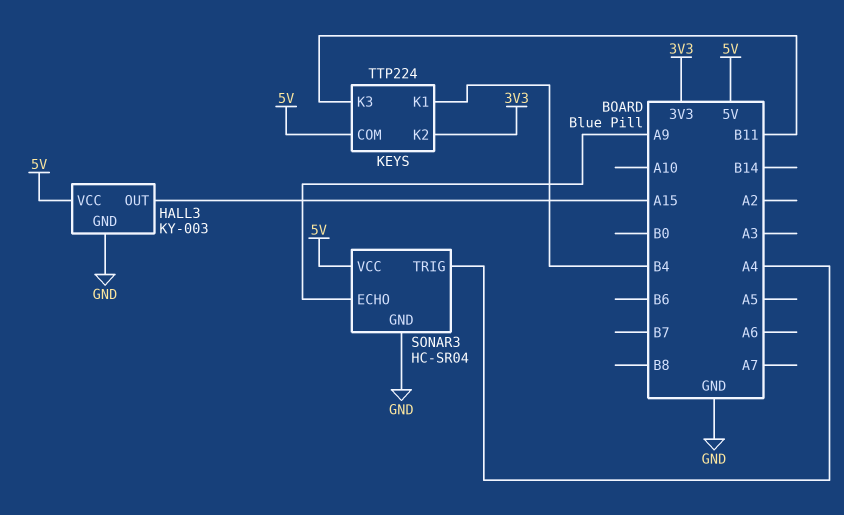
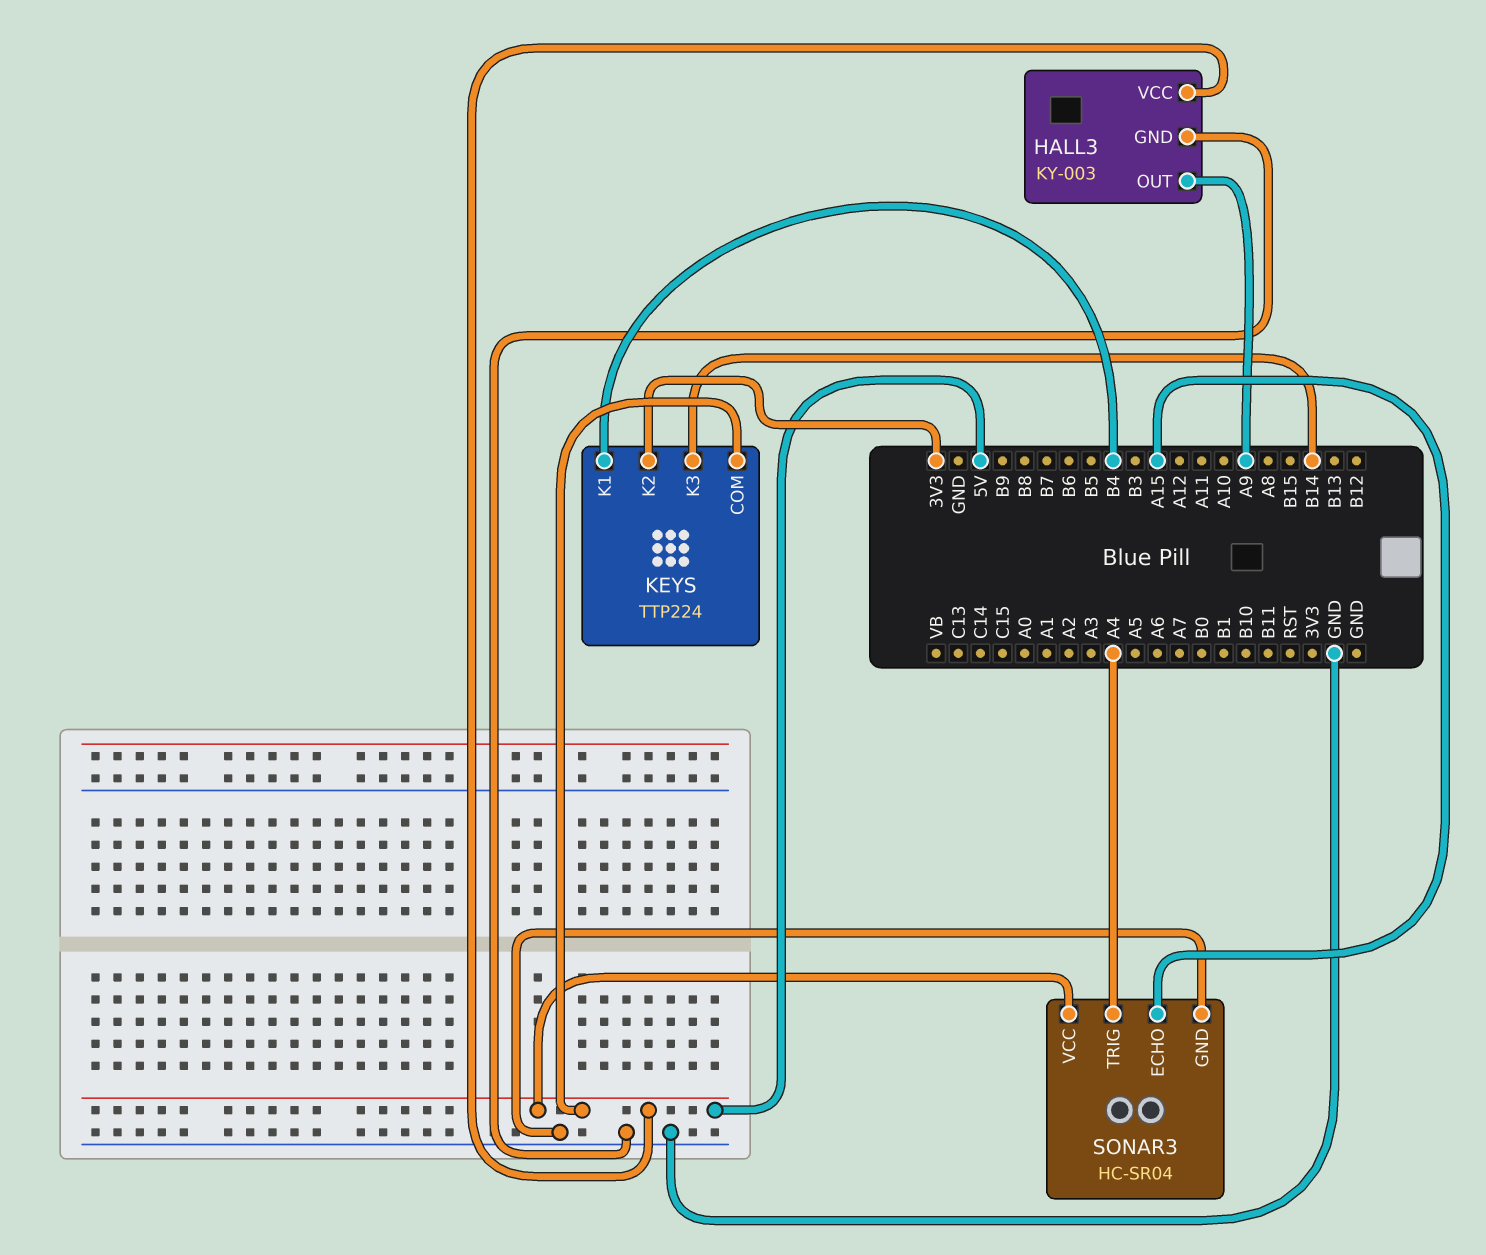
HALL3 pin OUT: A15 -> A9
KEYS pin K3: B11 -> B14
SONAR3 pin ECHO: A9 -> A15

